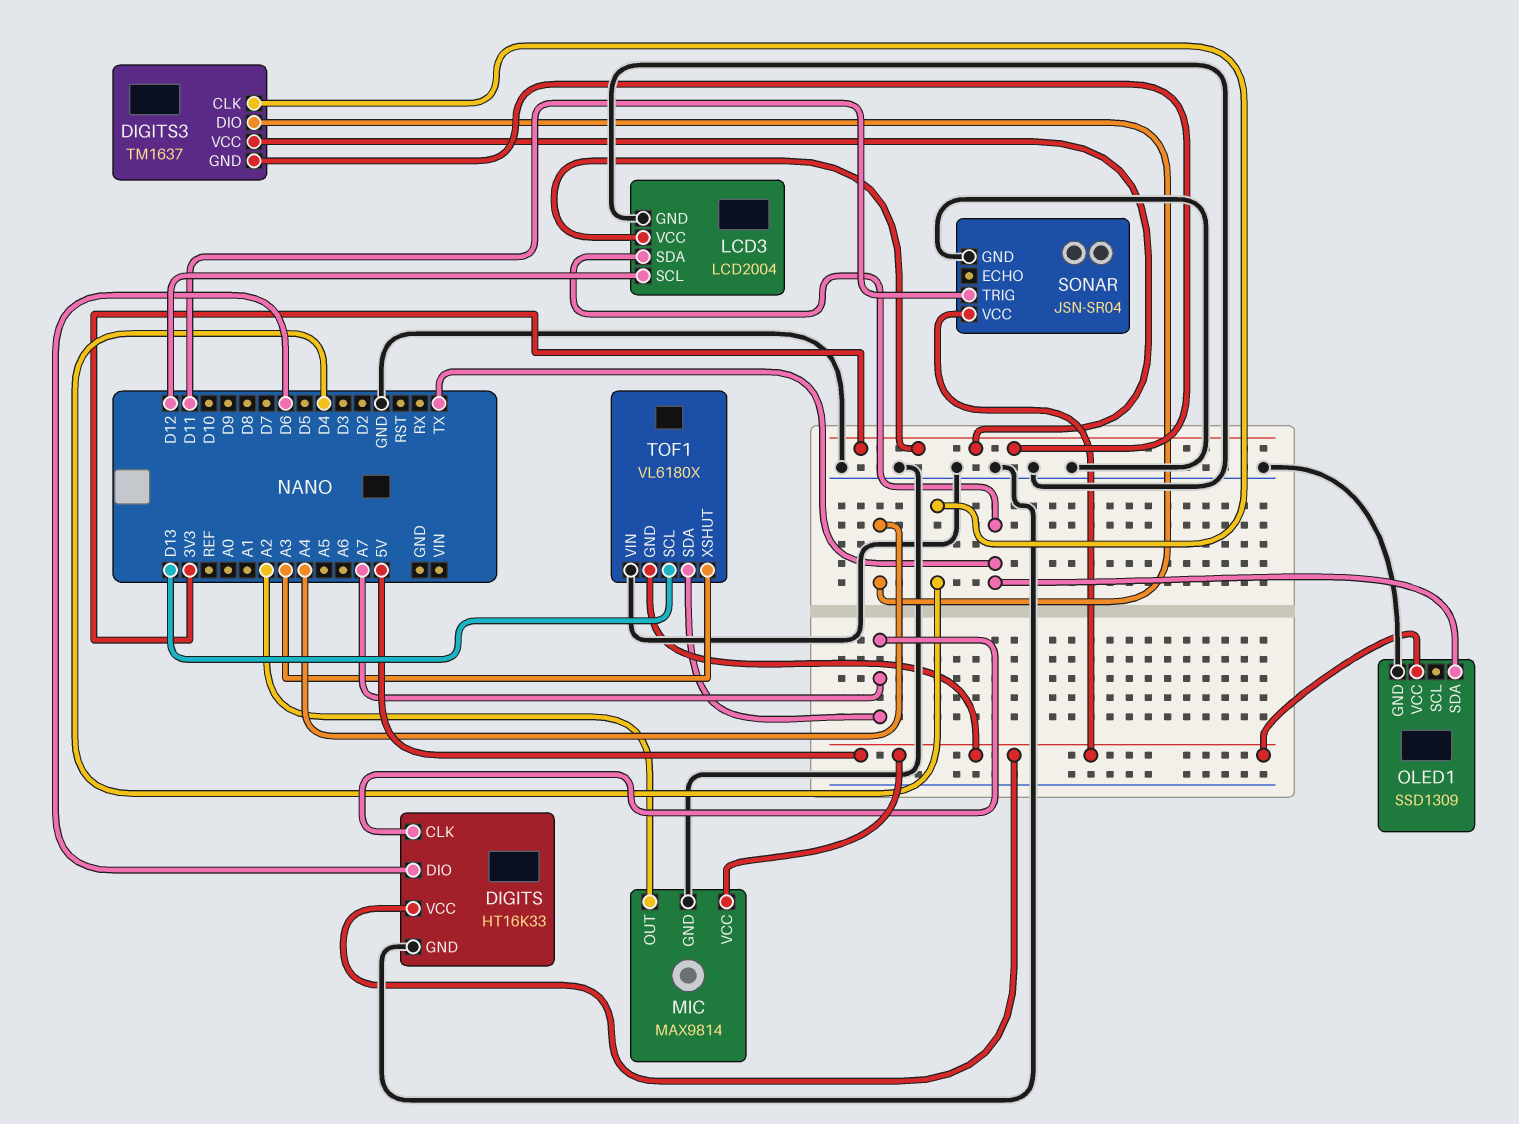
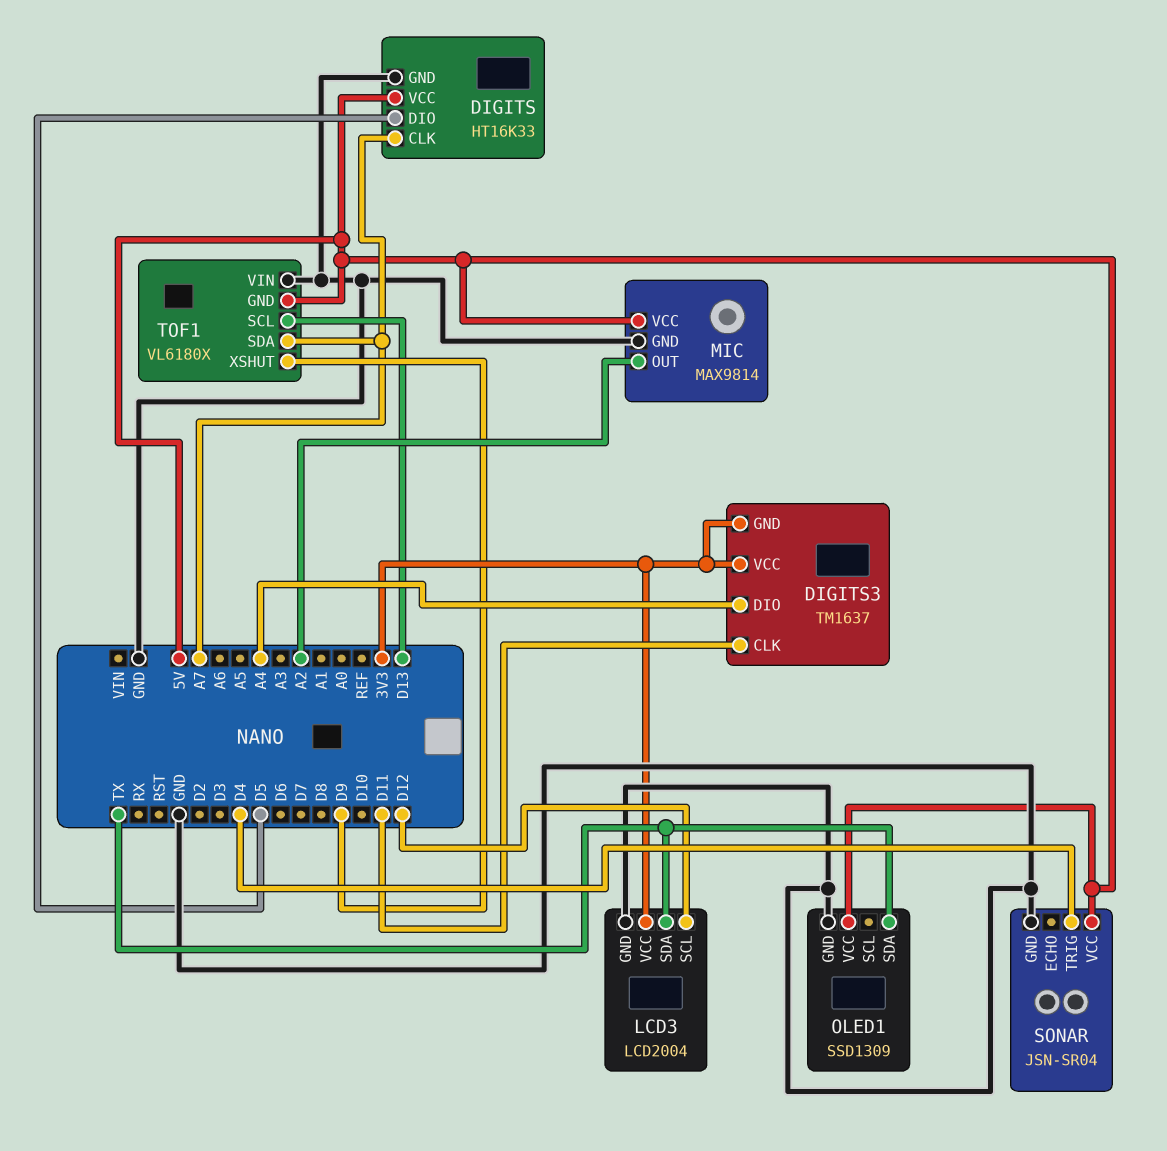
DIGITS pin DIO: D6 -> D5
DIGITS3 pin CLK: D4 -> D11
SONAR pin TRIG: D11 -> D4
TOF1 pin XSHUT: A3 -> D9

